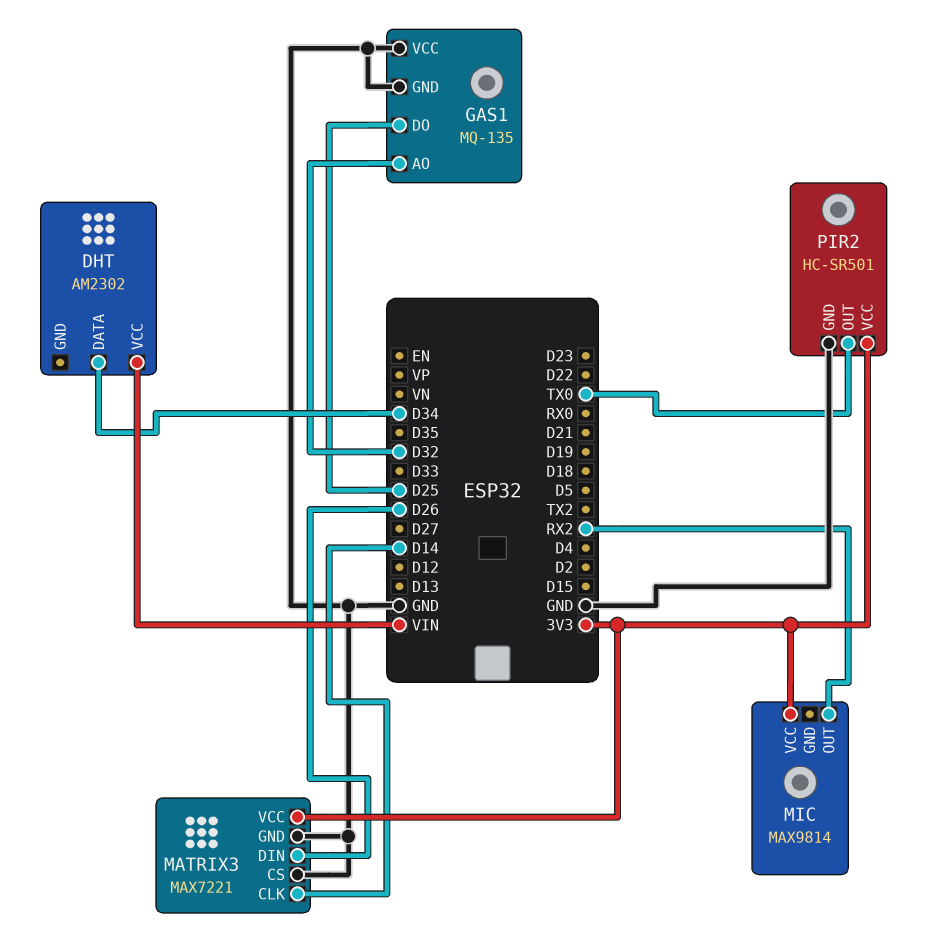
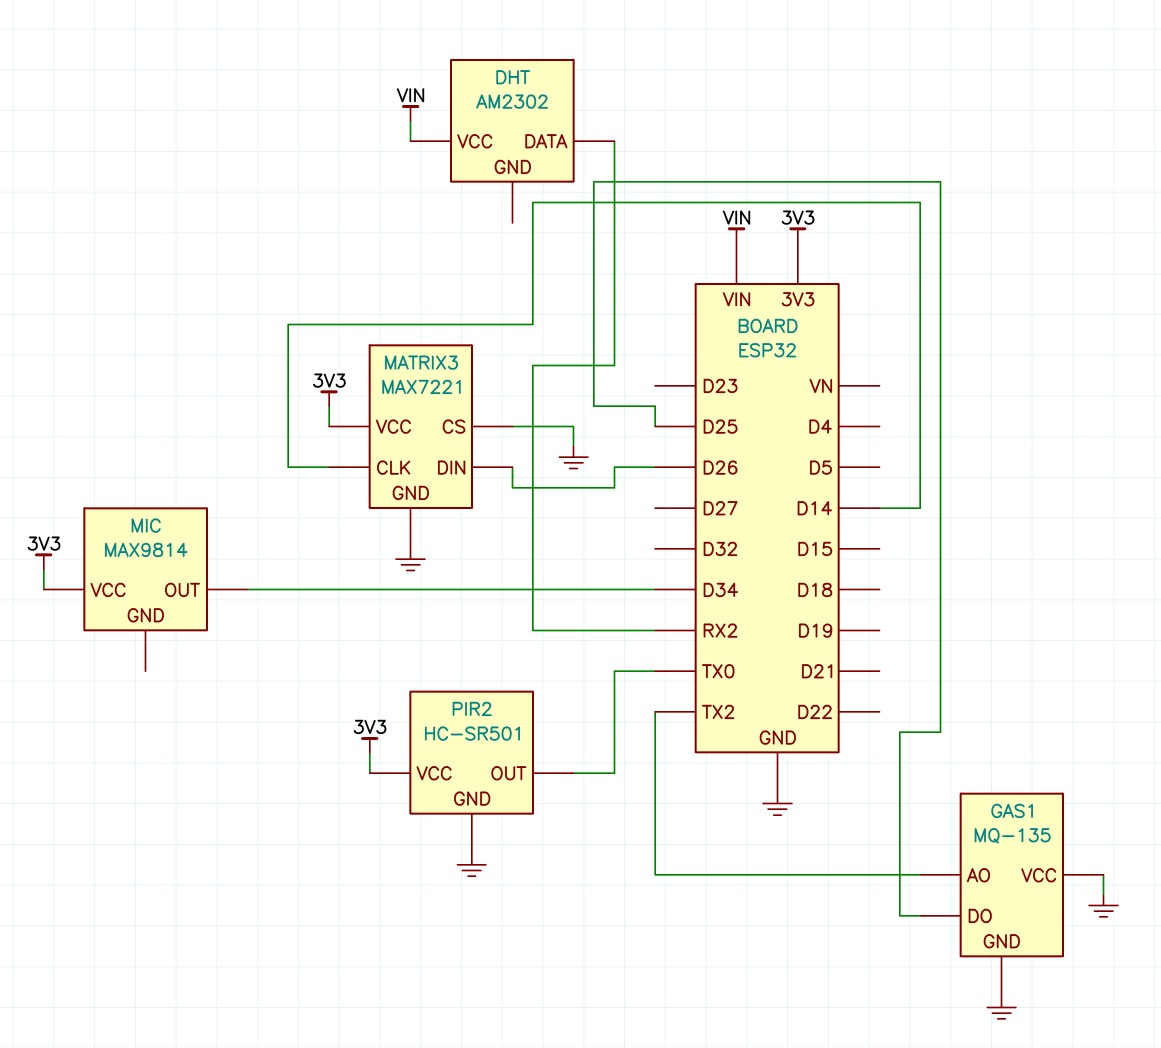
DHT pin DATA: D34 -> RX2
GAS1 pin AO: D32 -> TX2
MIC pin OUT: RX2 -> D34

